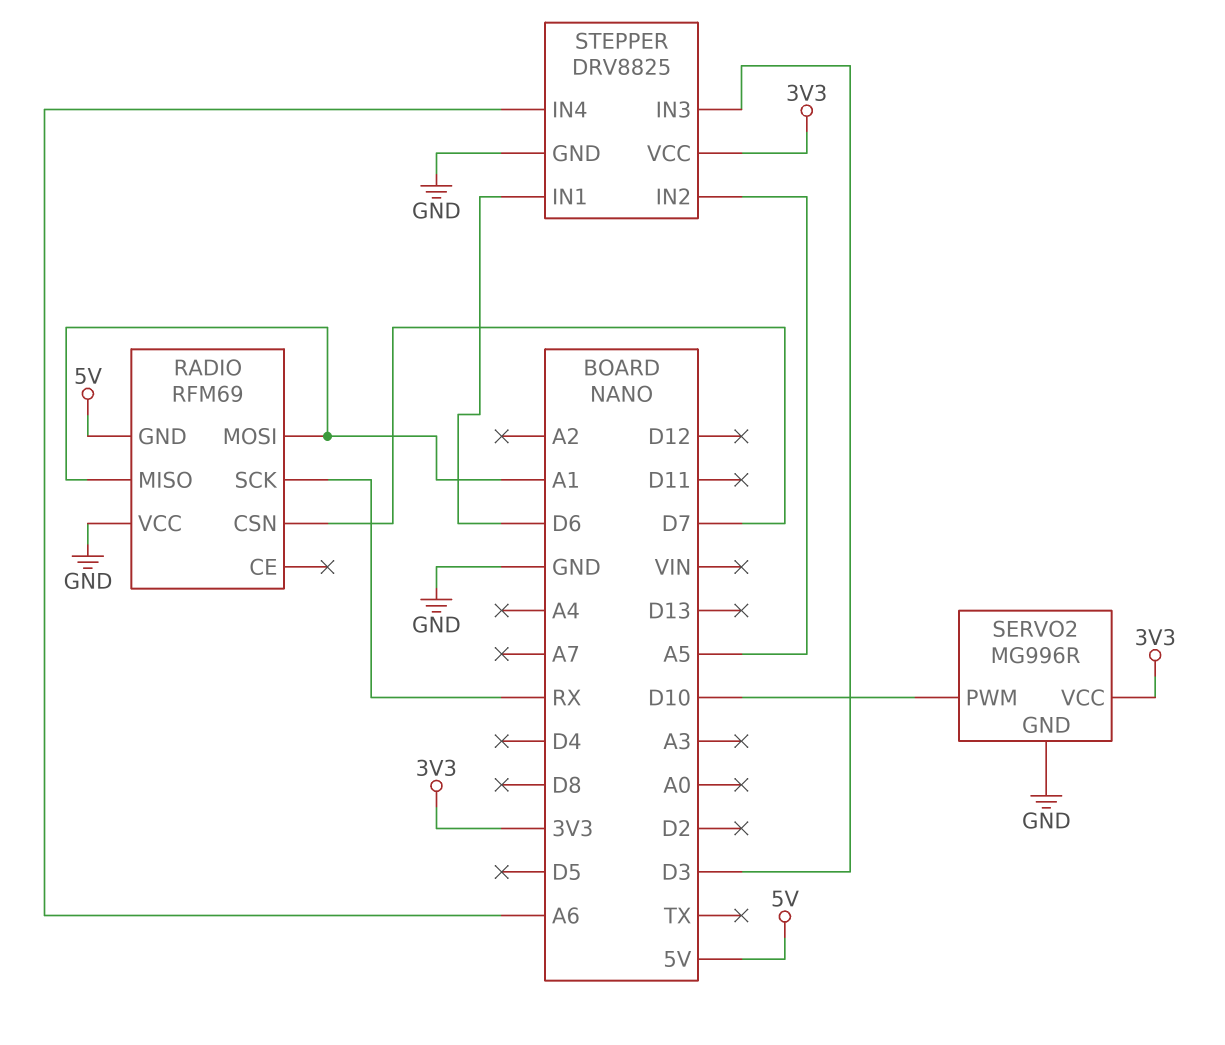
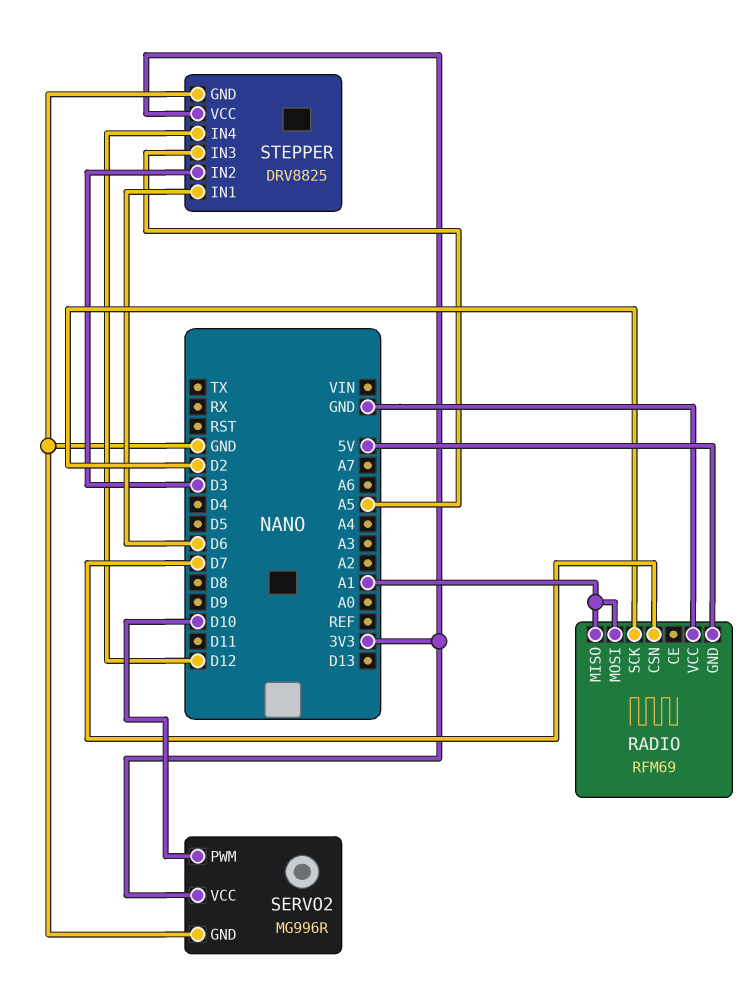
RADIO pin SCK: RX -> D2
STEPPER pin IN2: A5 -> D3
STEPPER pin IN3: D3 -> A5
STEPPER pin IN4: A6 -> D12

